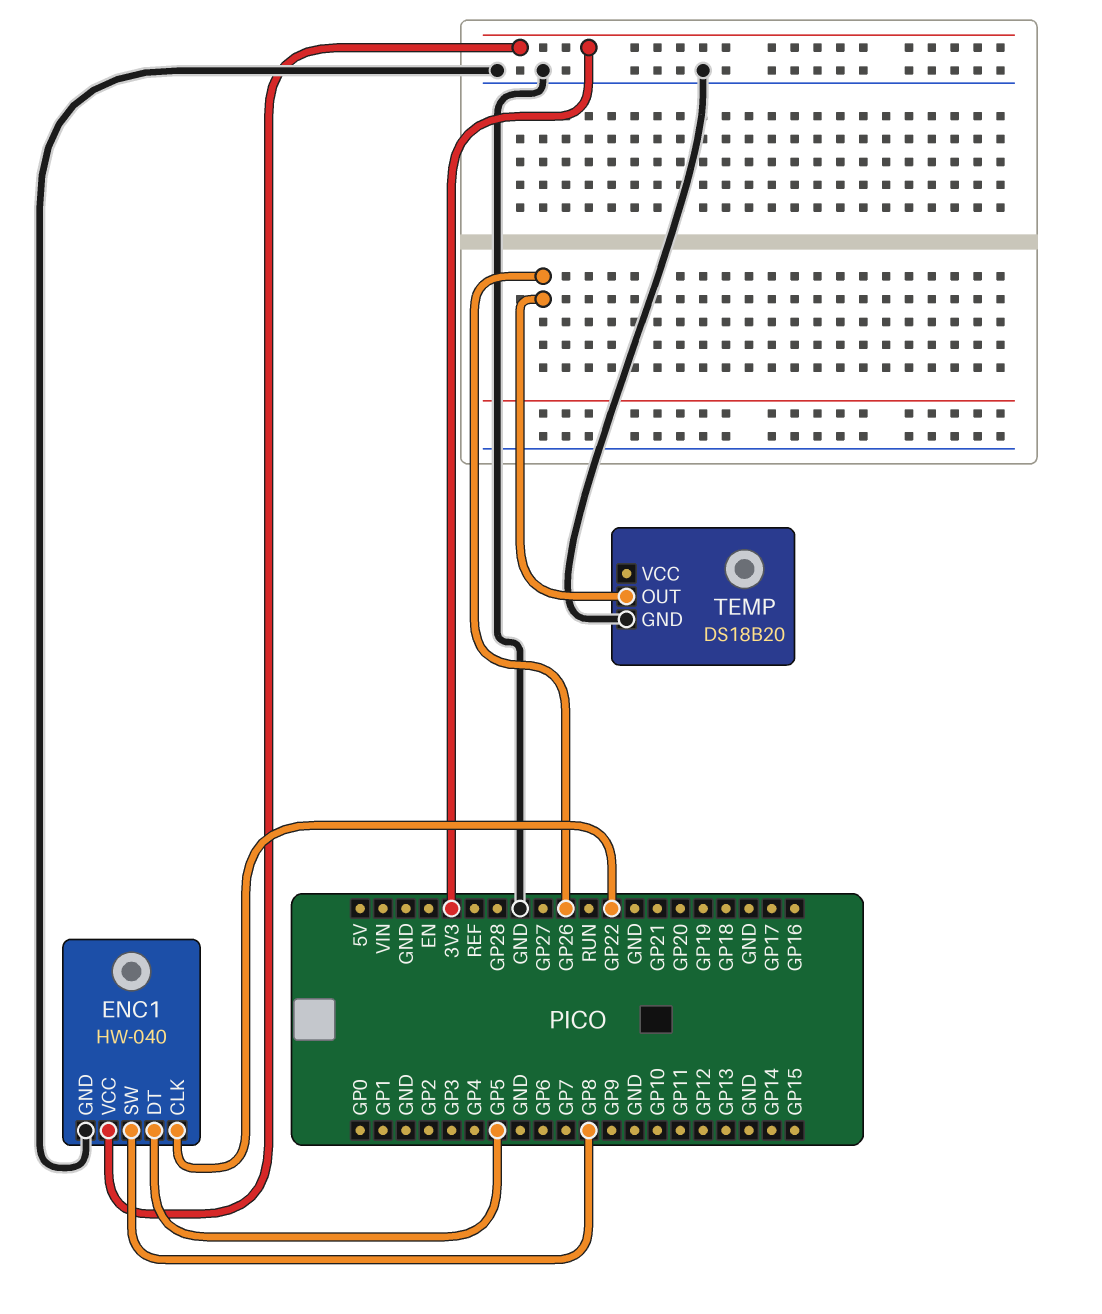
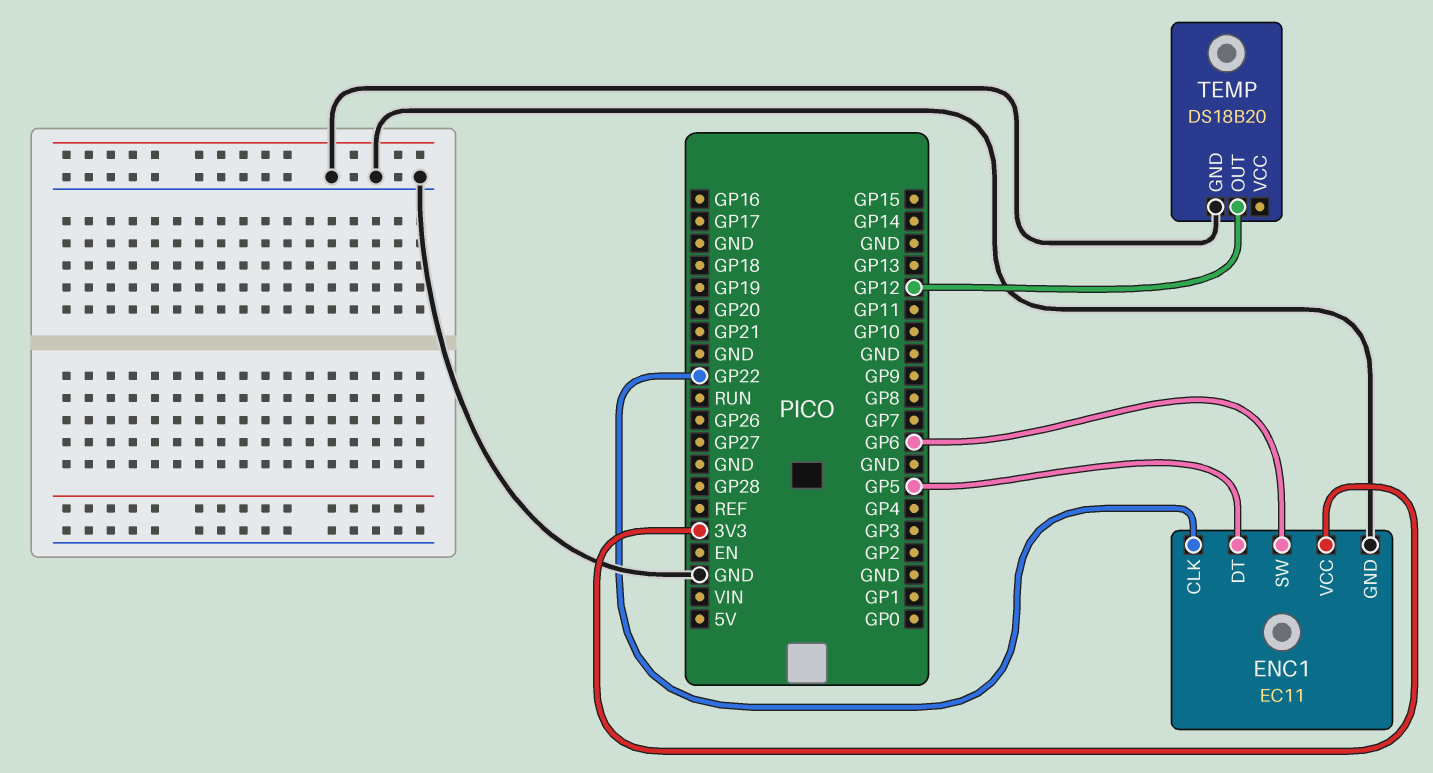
ENC1: HW-040 -> EC11
ENC1 pin SW: GP8 -> GP6
TEMP pin OUT: GP26 -> GP12

